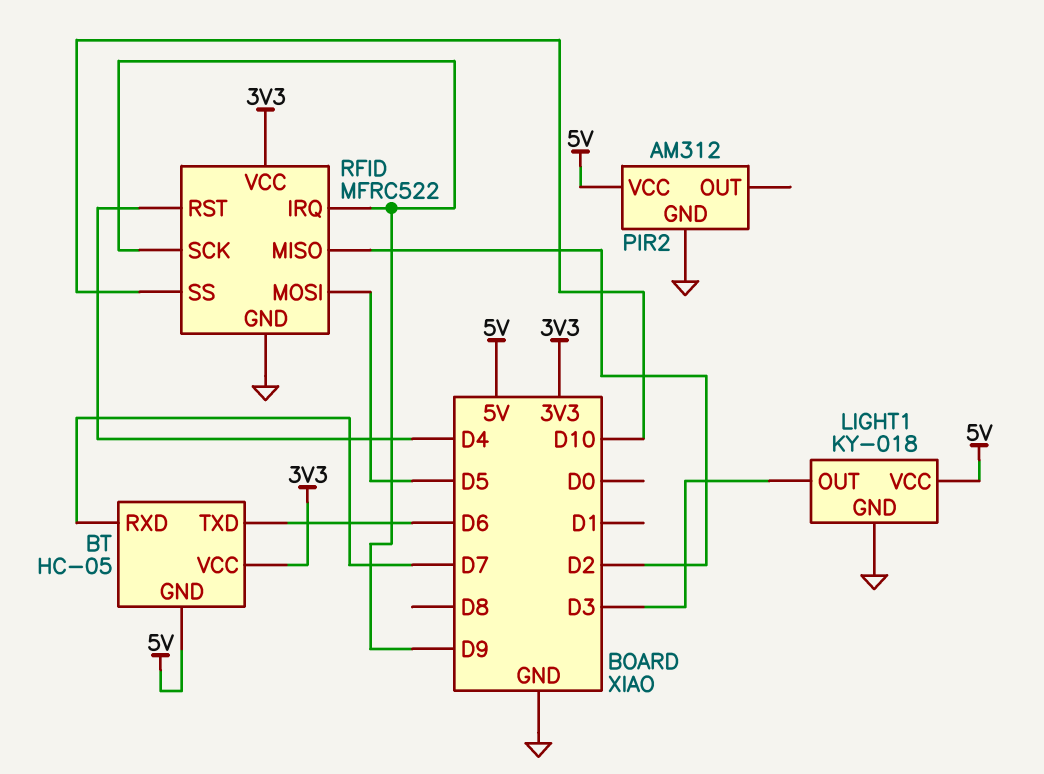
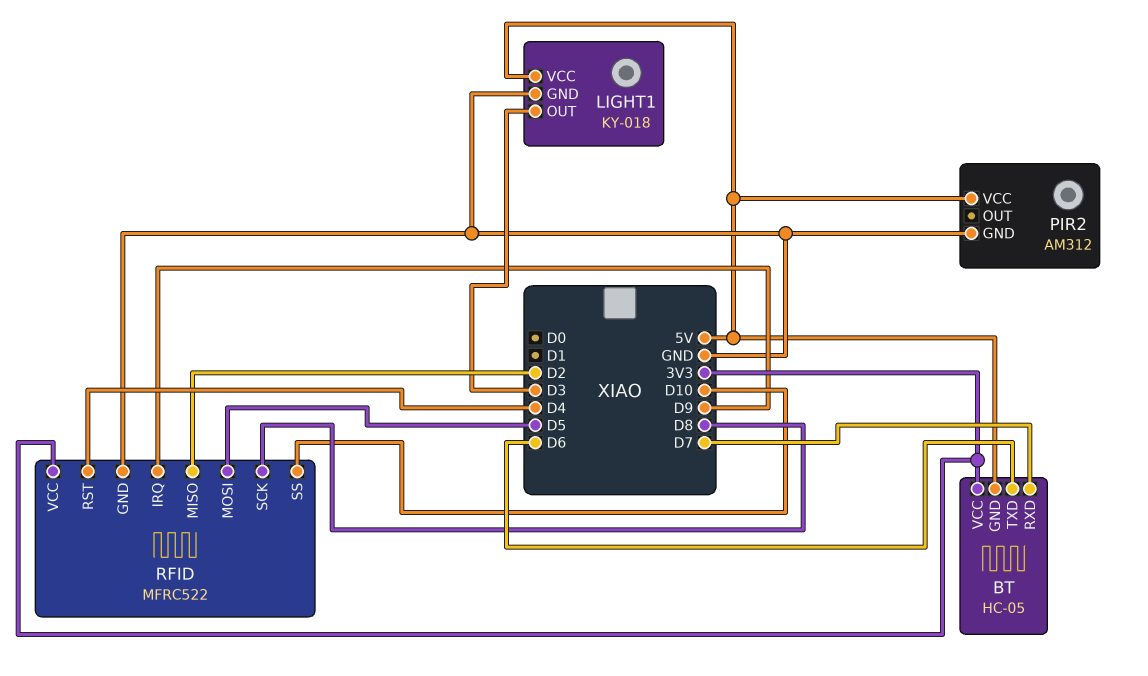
RFID pin SCK: D9 -> D8

